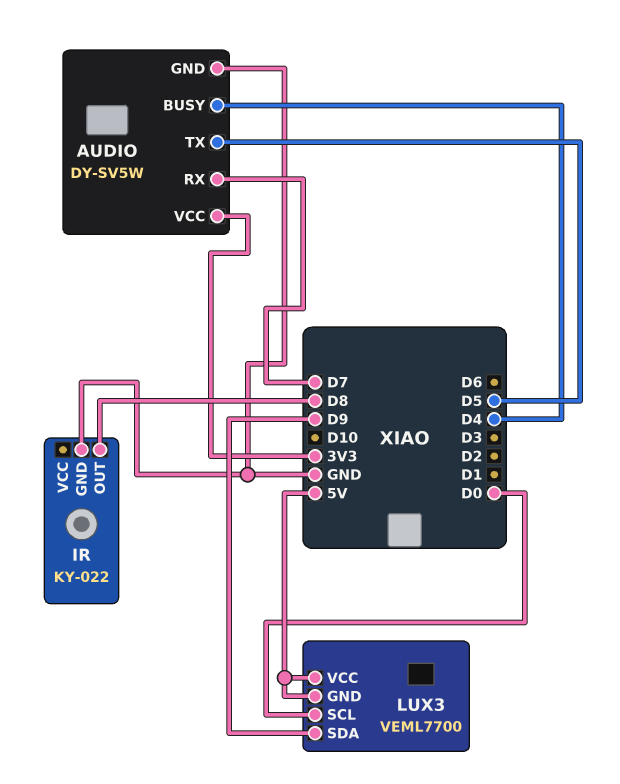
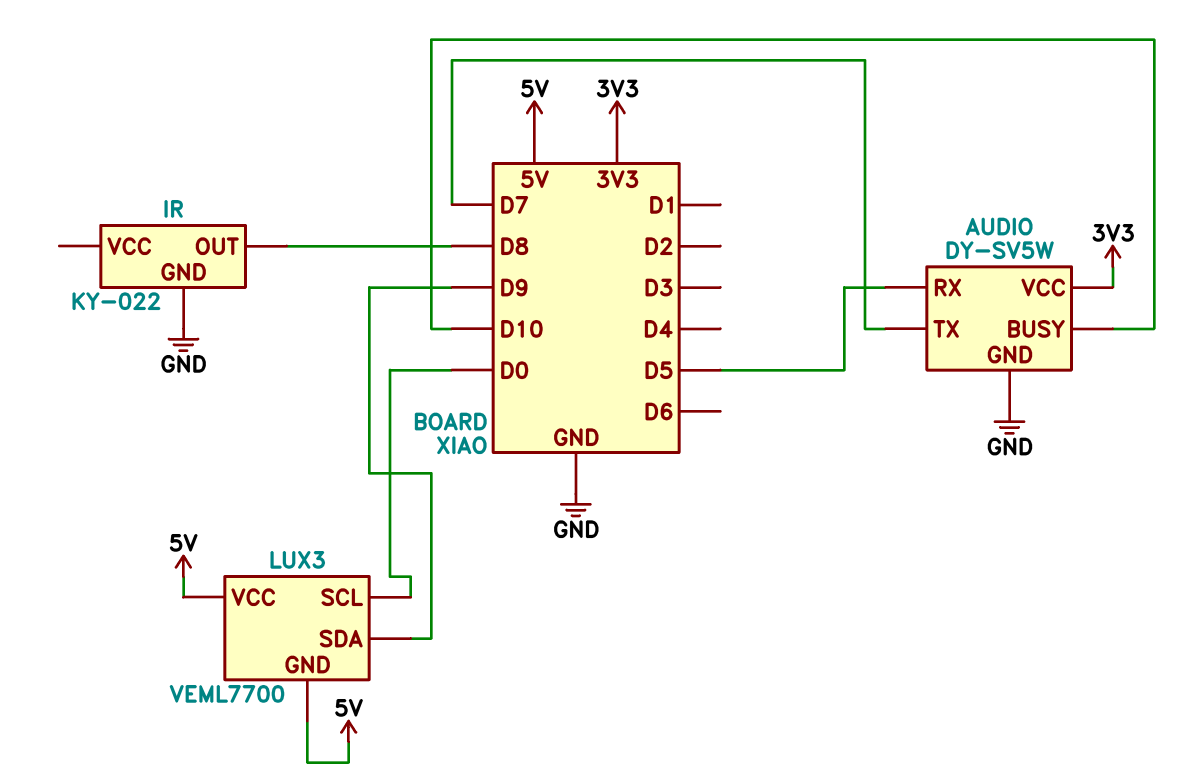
AUDIO pin BUSY: D4 -> D10
AUDIO pin RX: D7 -> D5
AUDIO pin TX: D5 -> D7

